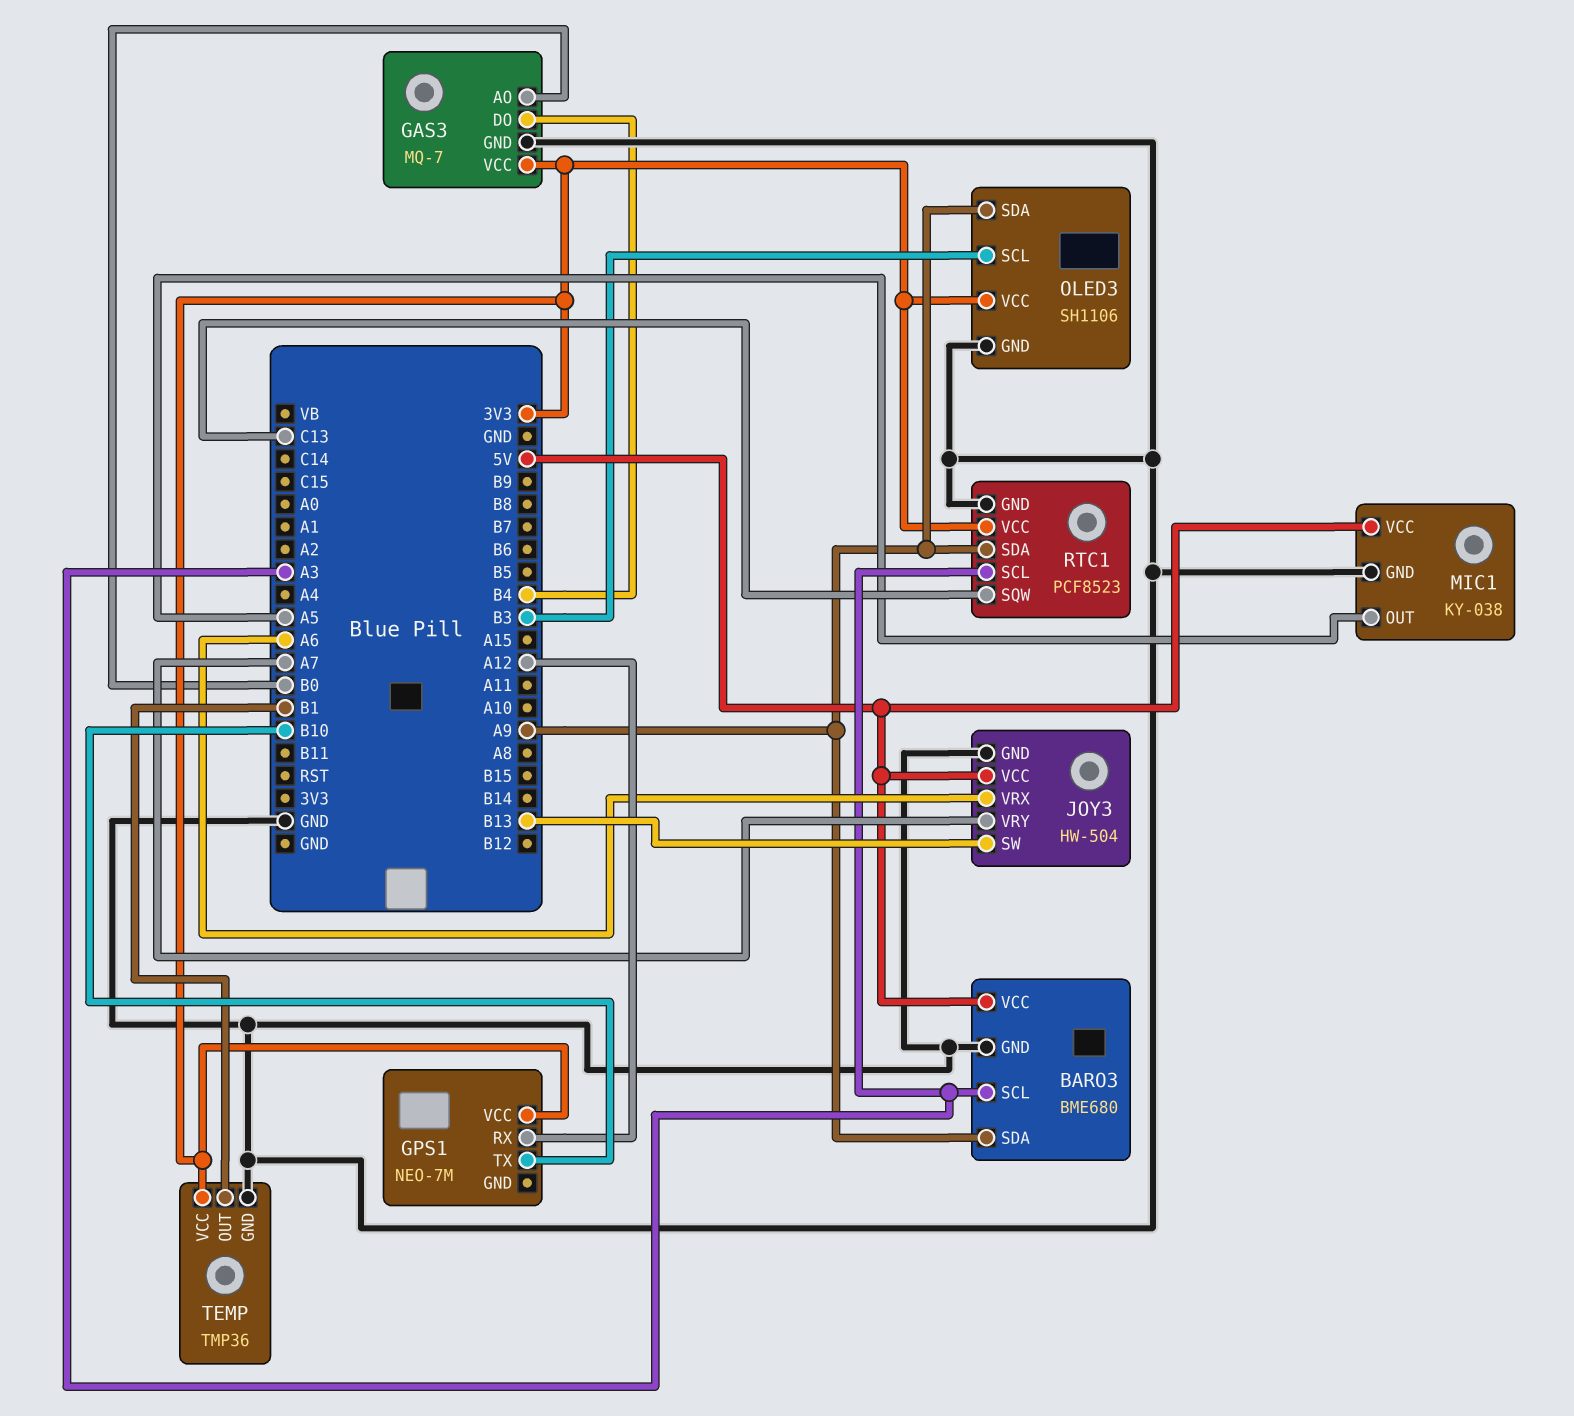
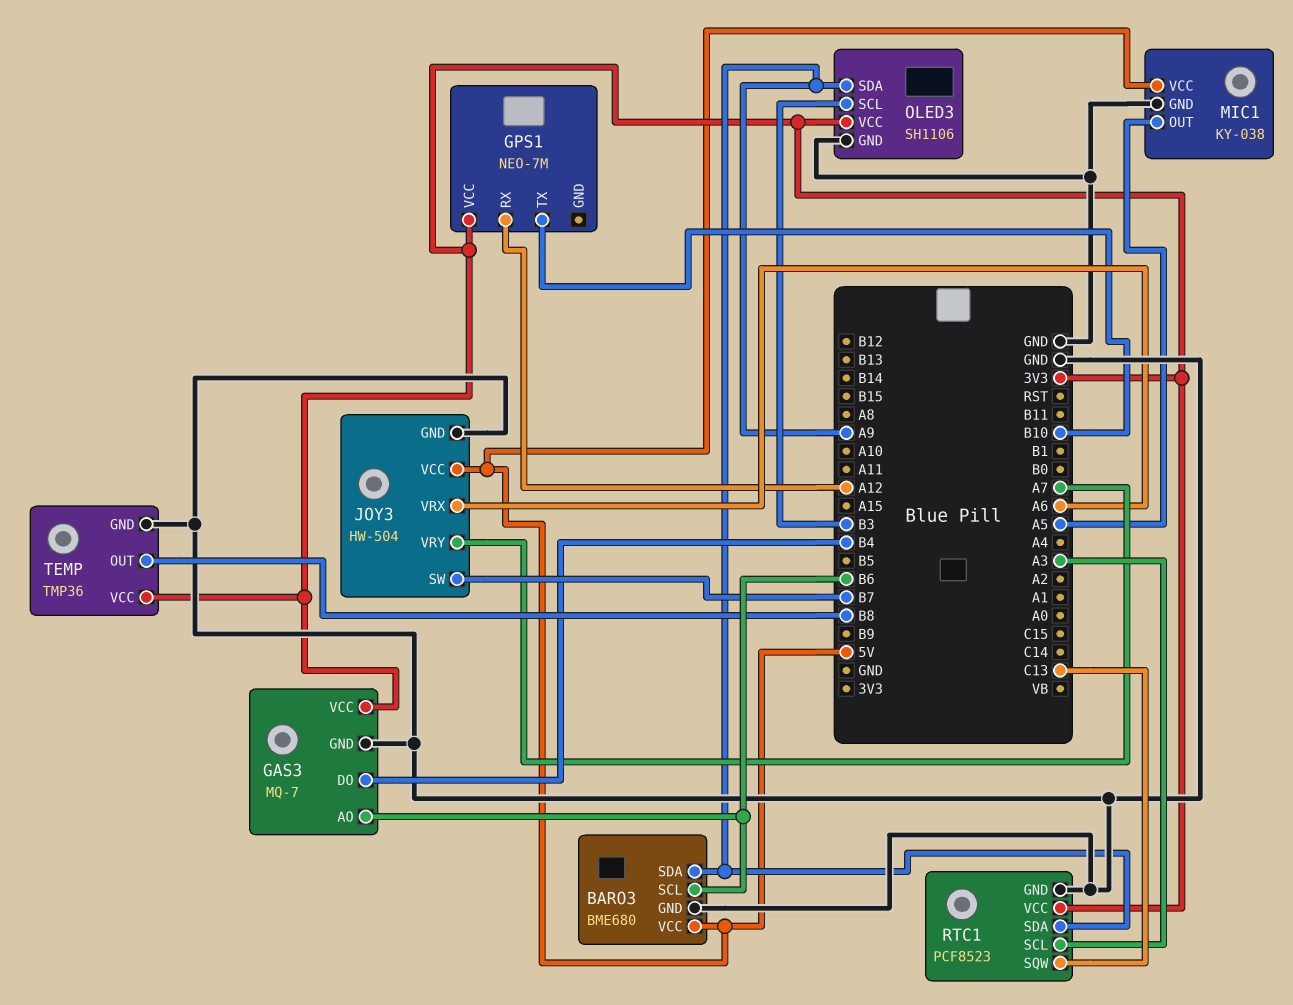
BARO3 pin SCL: A3 -> B6
GAS3 pin AO: B0 -> B6
JOY3 pin SW: B13 -> B7
TEMP pin OUT: B1 -> B8

